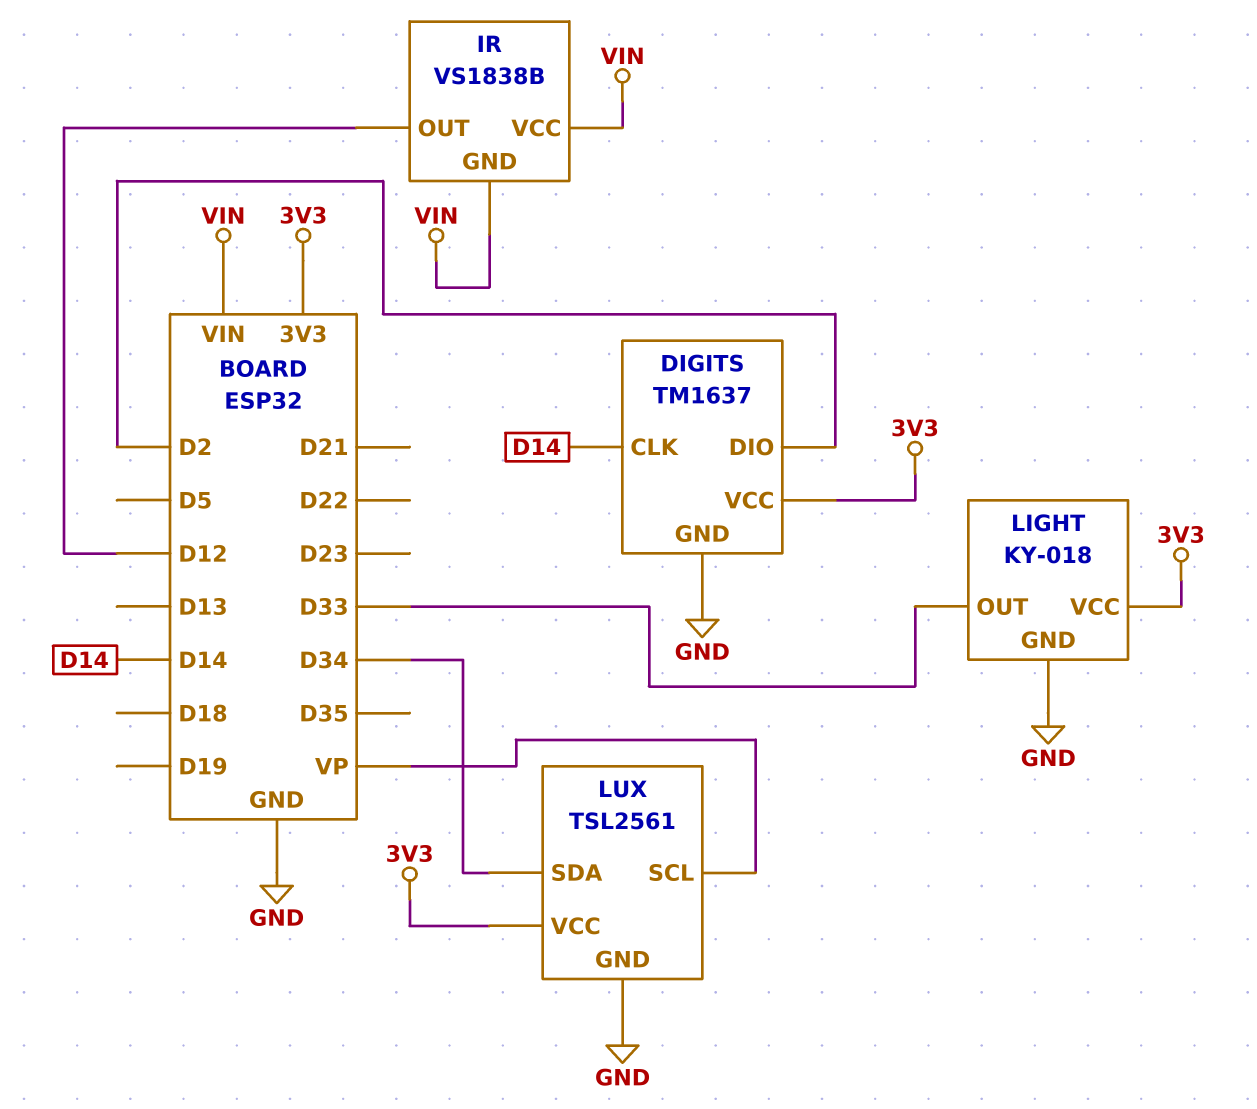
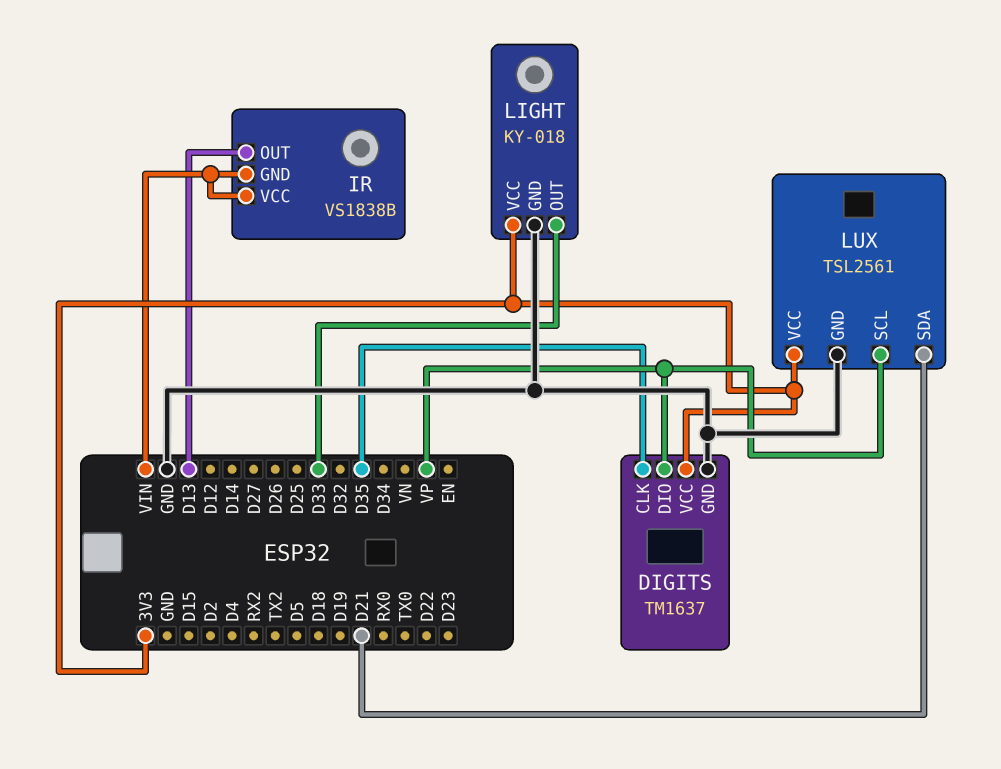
DIGITS pin CLK: D14 -> D35
DIGITS pin DIO: D2 -> VP
IR pin OUT: D12 -> D13
LUX pin SDA: D34 -> D21

